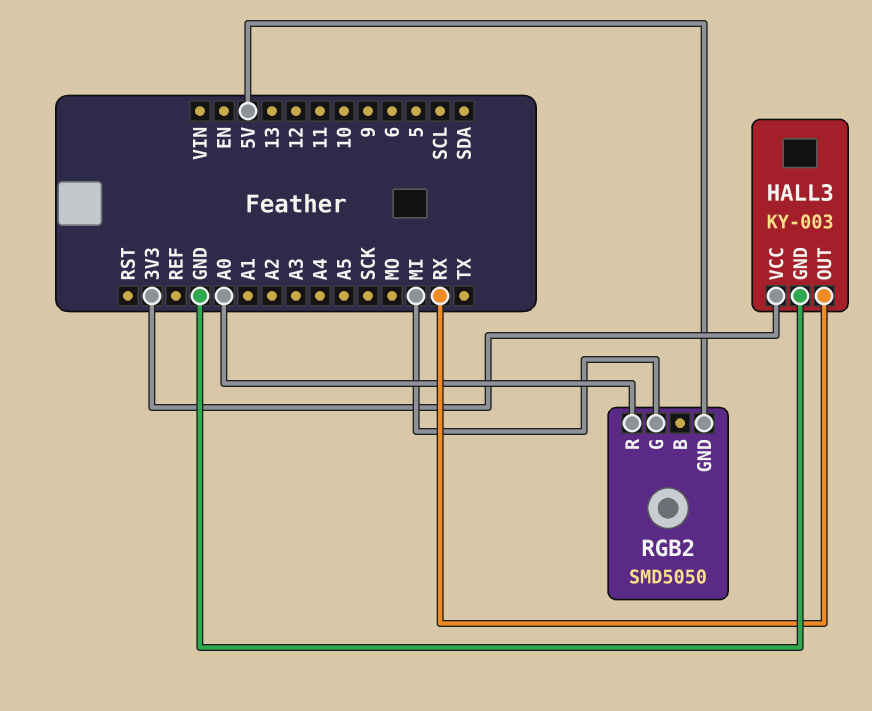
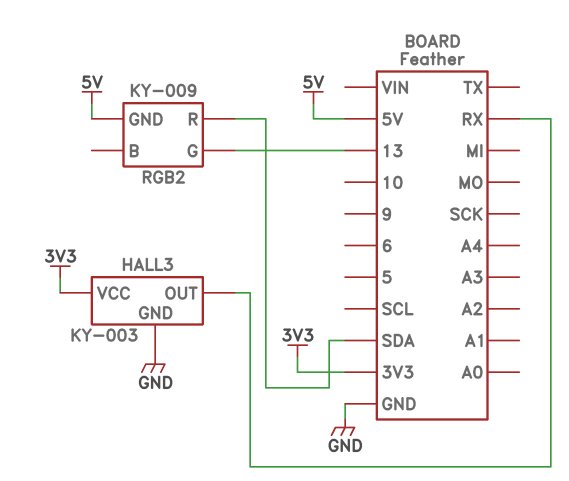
RGB2: SMD5050 -> KY-009
RGB2 pin G: MI -> 13
RGB2 pin R: A0 -> SDA

